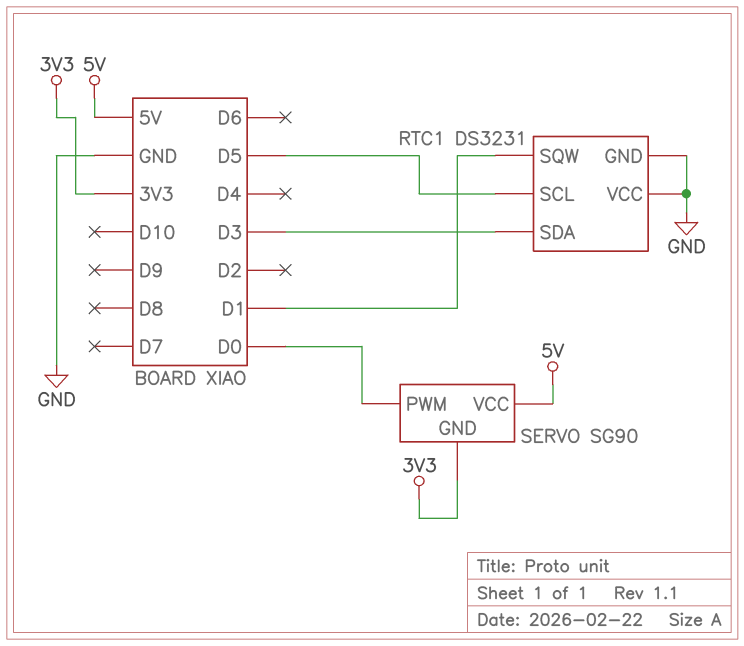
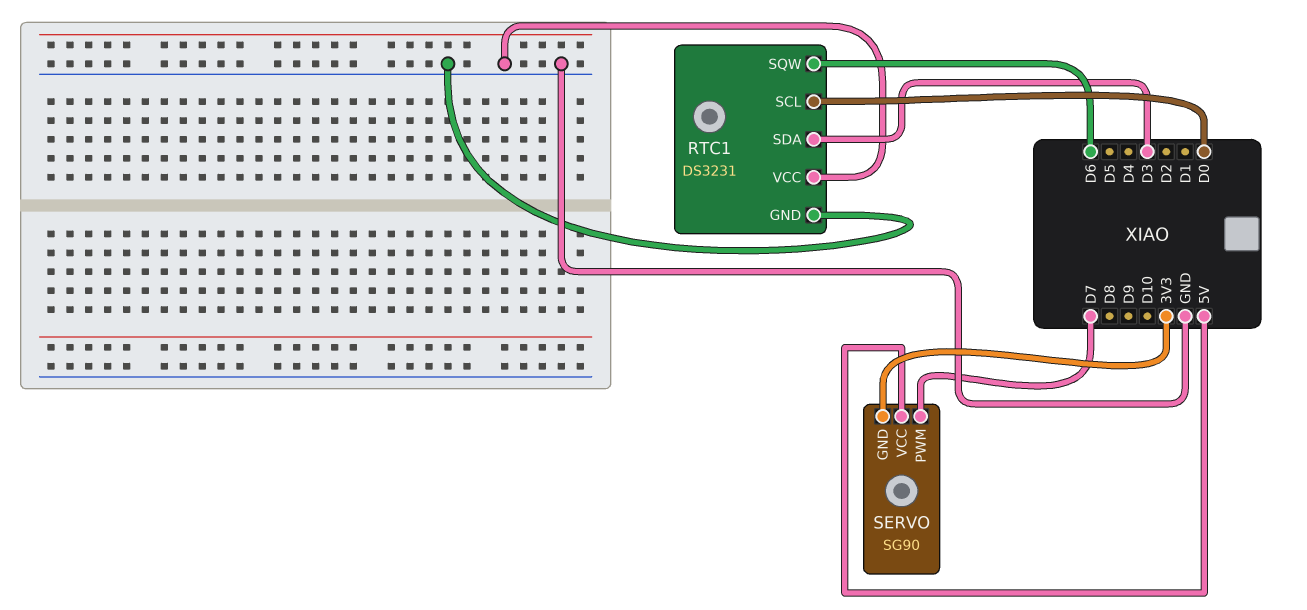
RTC1 pin SCL: D5 -> D0
RTC1 pin SQW: D1 -> D6
SERVO pin PWM: D0 -> D7

